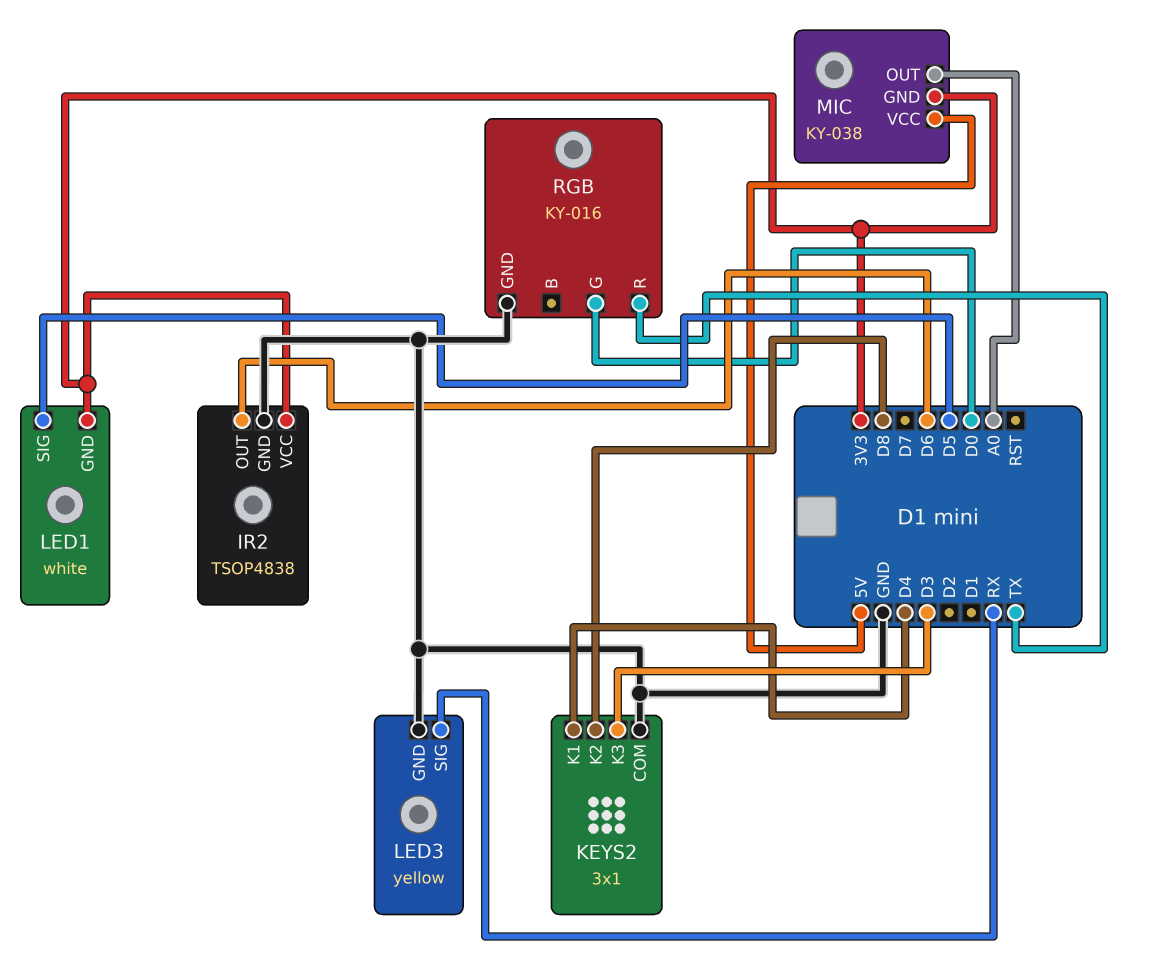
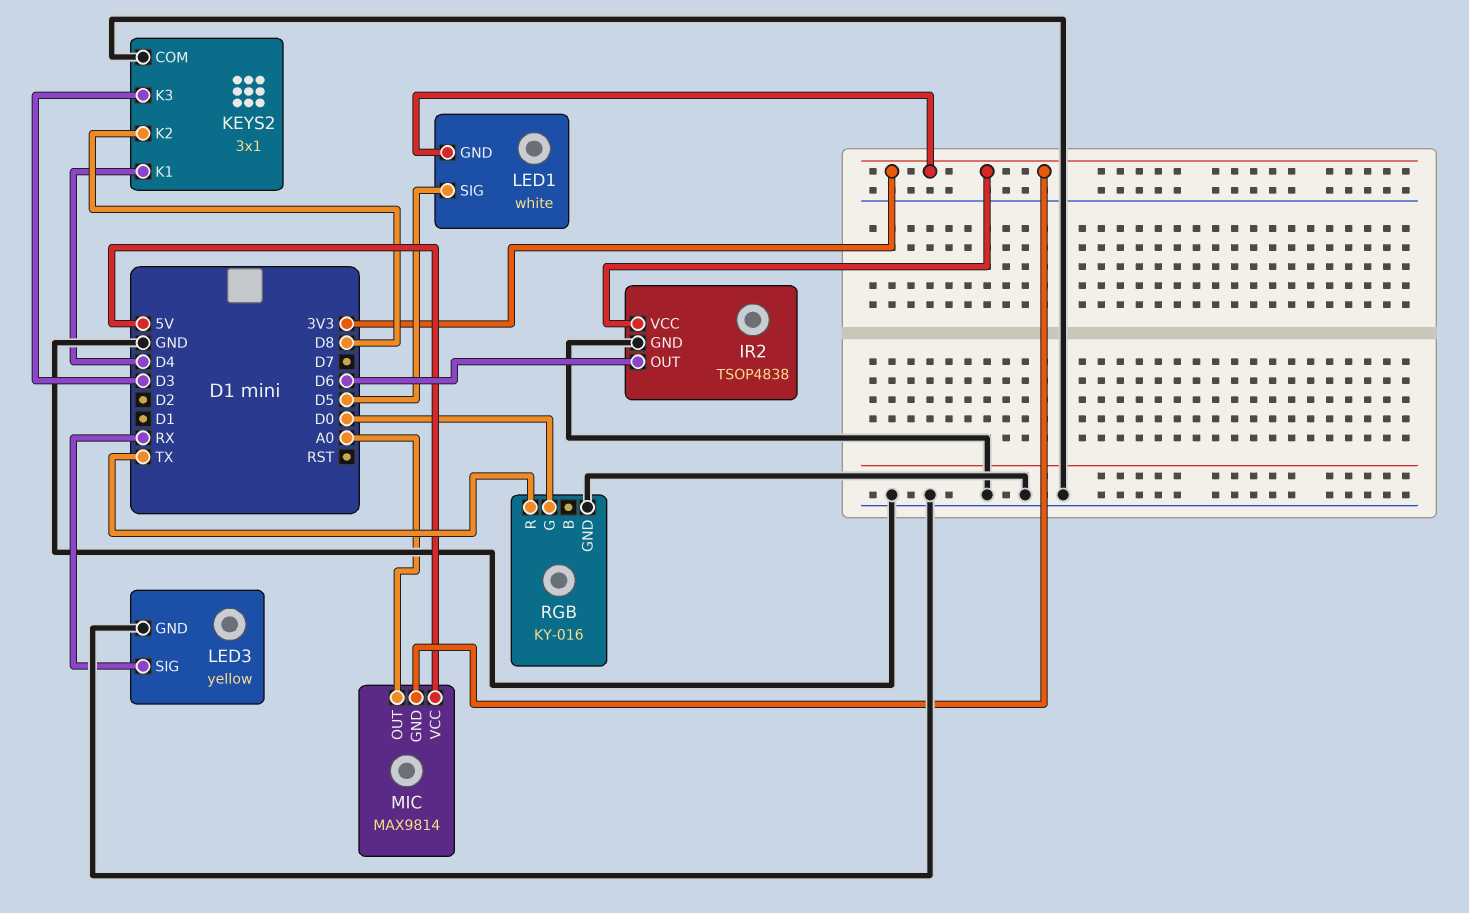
MIC: KY-038 -> MAX9814

